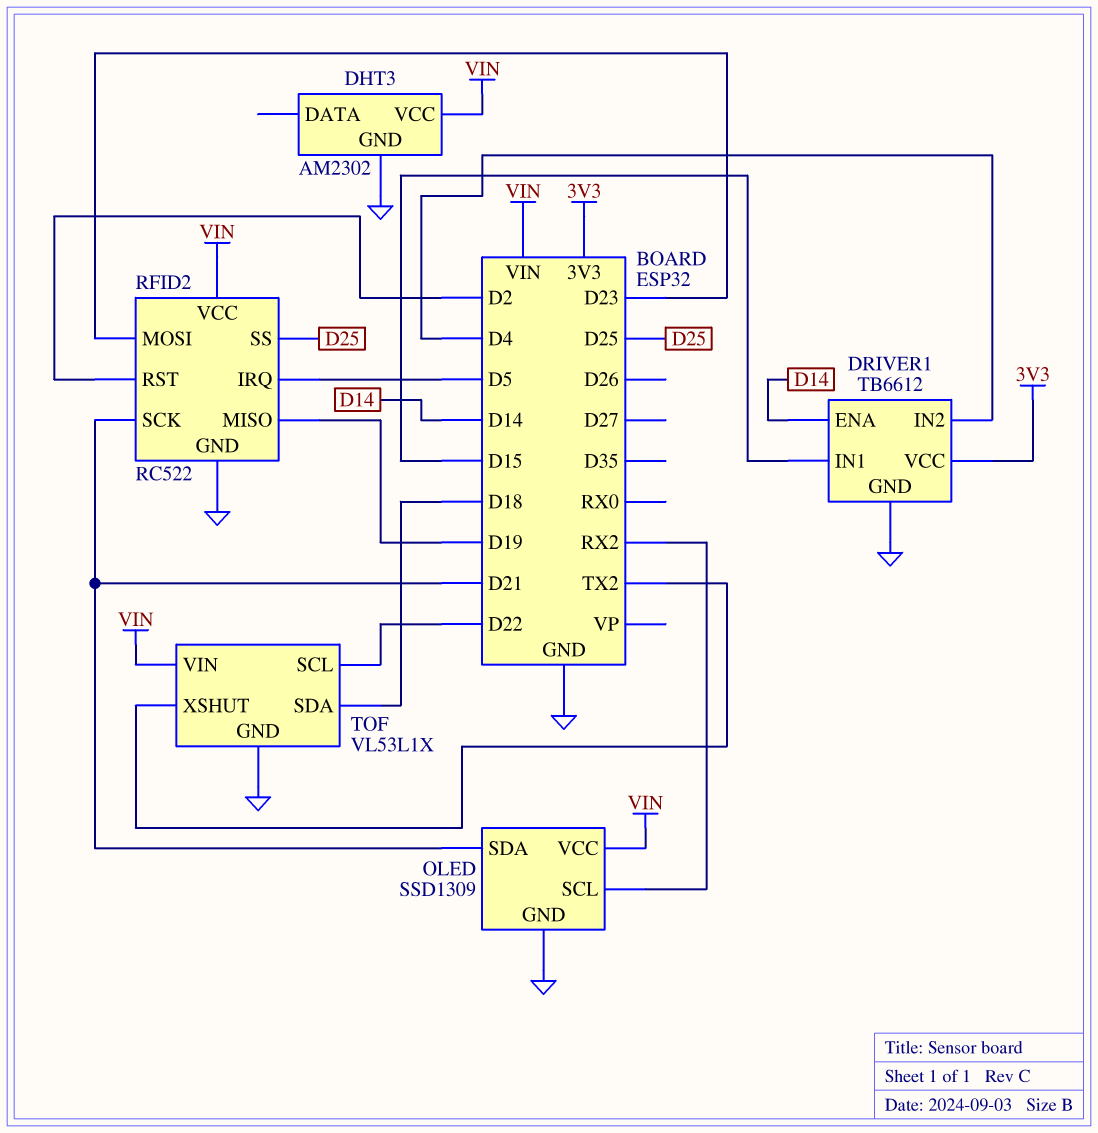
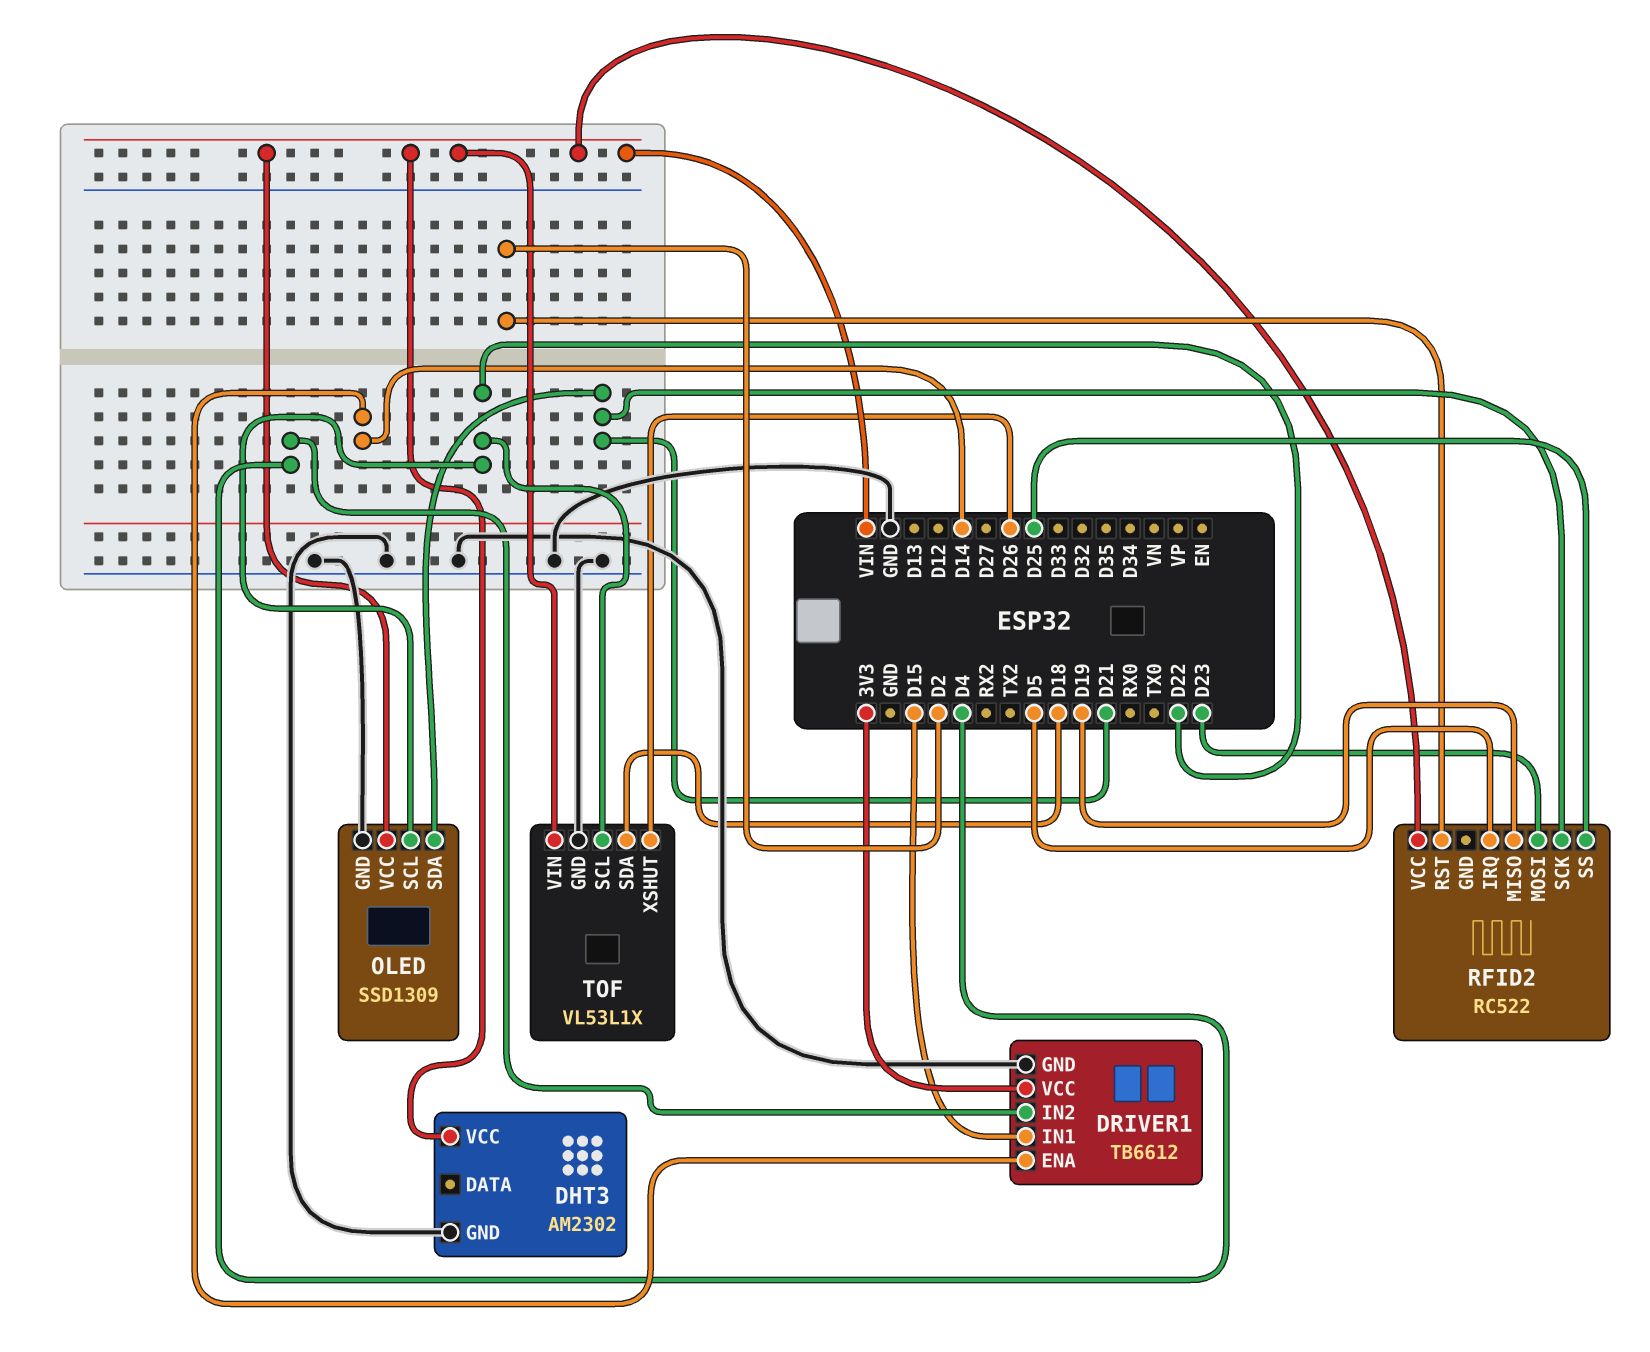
OLED pin SCL: RX2 -> D22
RFID2 pin GND: GND -> none
TOF pin XSHUT: TX2 -> D26

